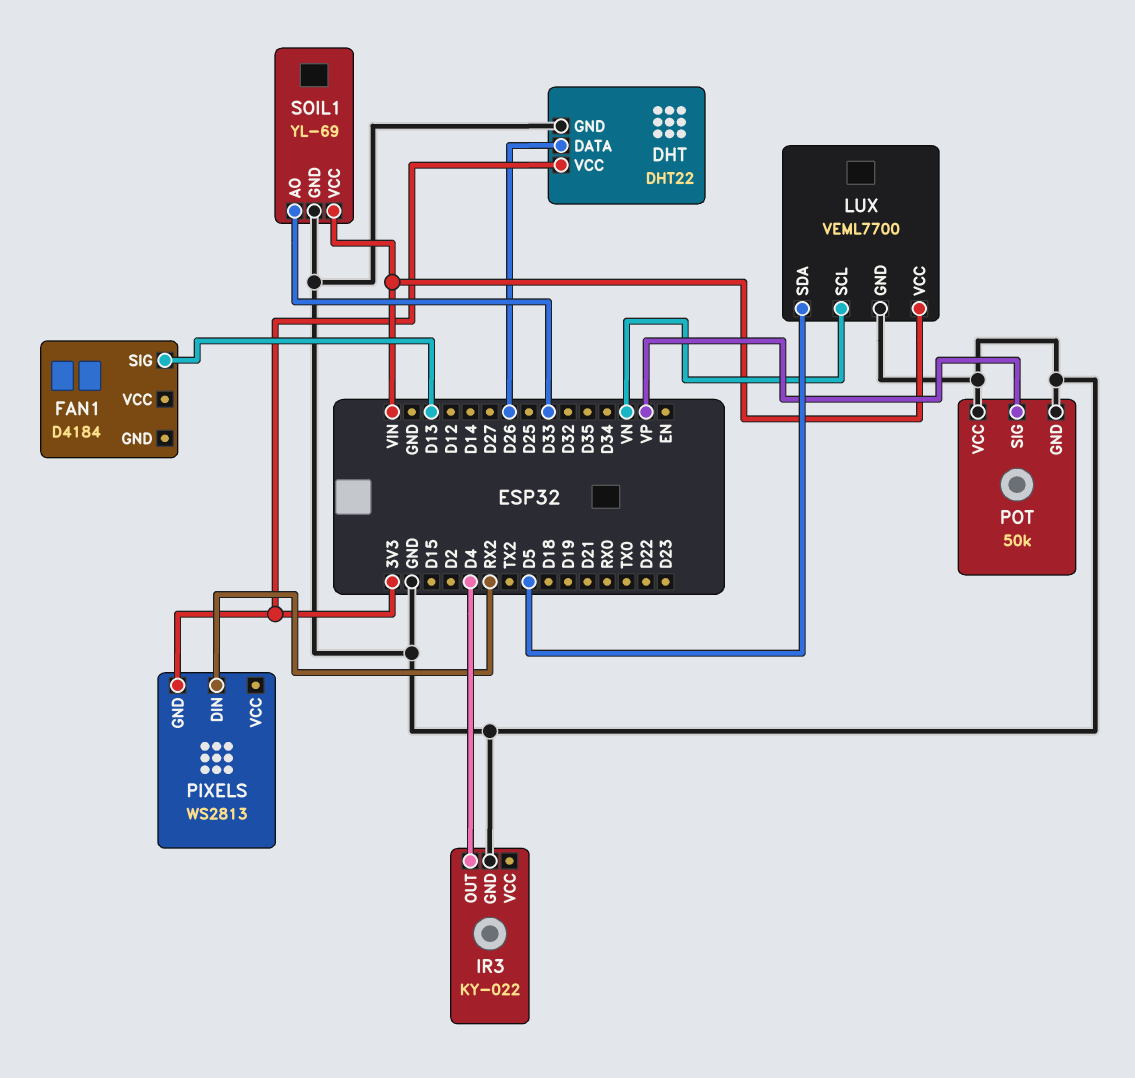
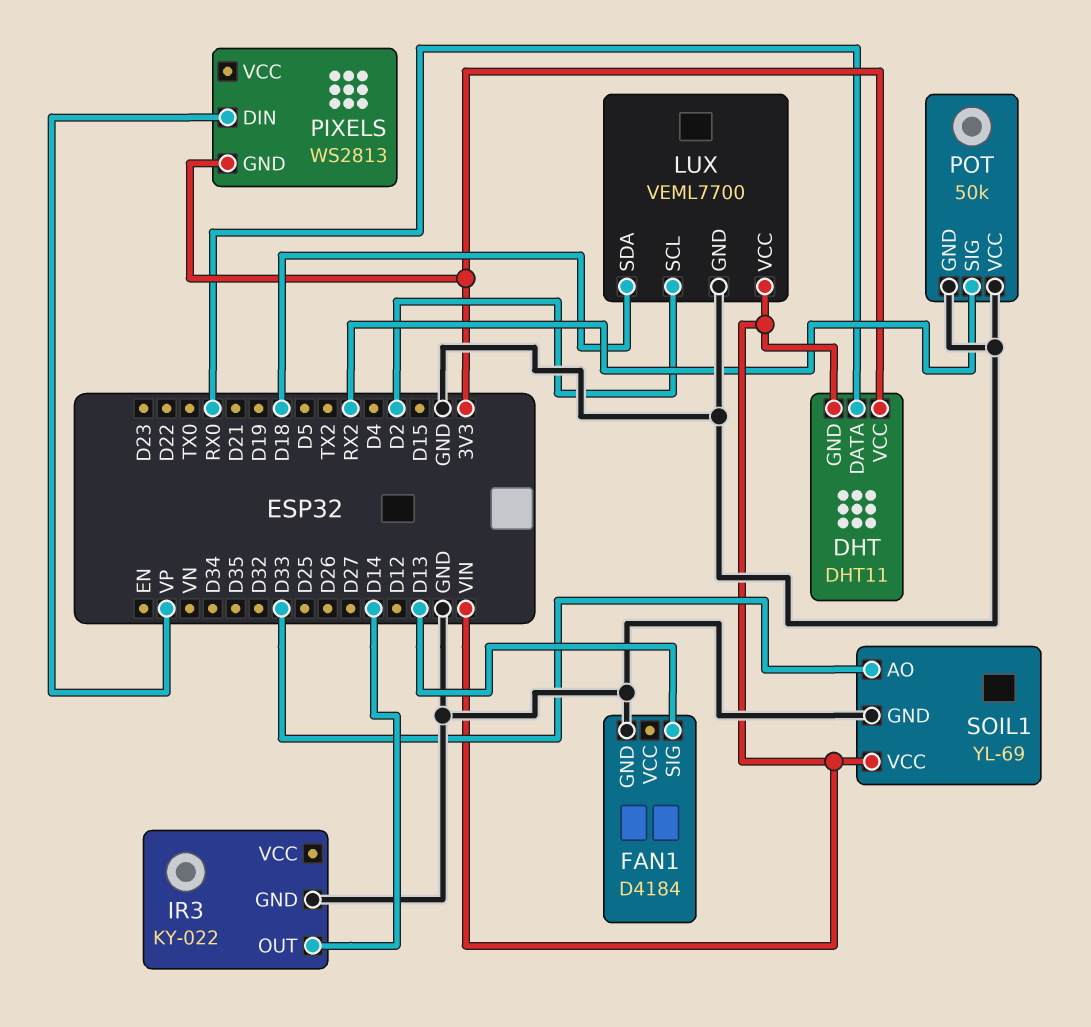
DHT: DHT22 -> DHT11
DHT pin DATA: D26 -> RX0
DHT pin GND: GND -> VIN
FAN1 pin GND: none -> GND
IR3 pin OUT: D4 -> D14
LUX pin SCL: VN -> D2
LUX pin SDA: D5 -> D18
PIXELS pin DIN: RX2 -> VP
POT pin SIG: VP -> RX2

